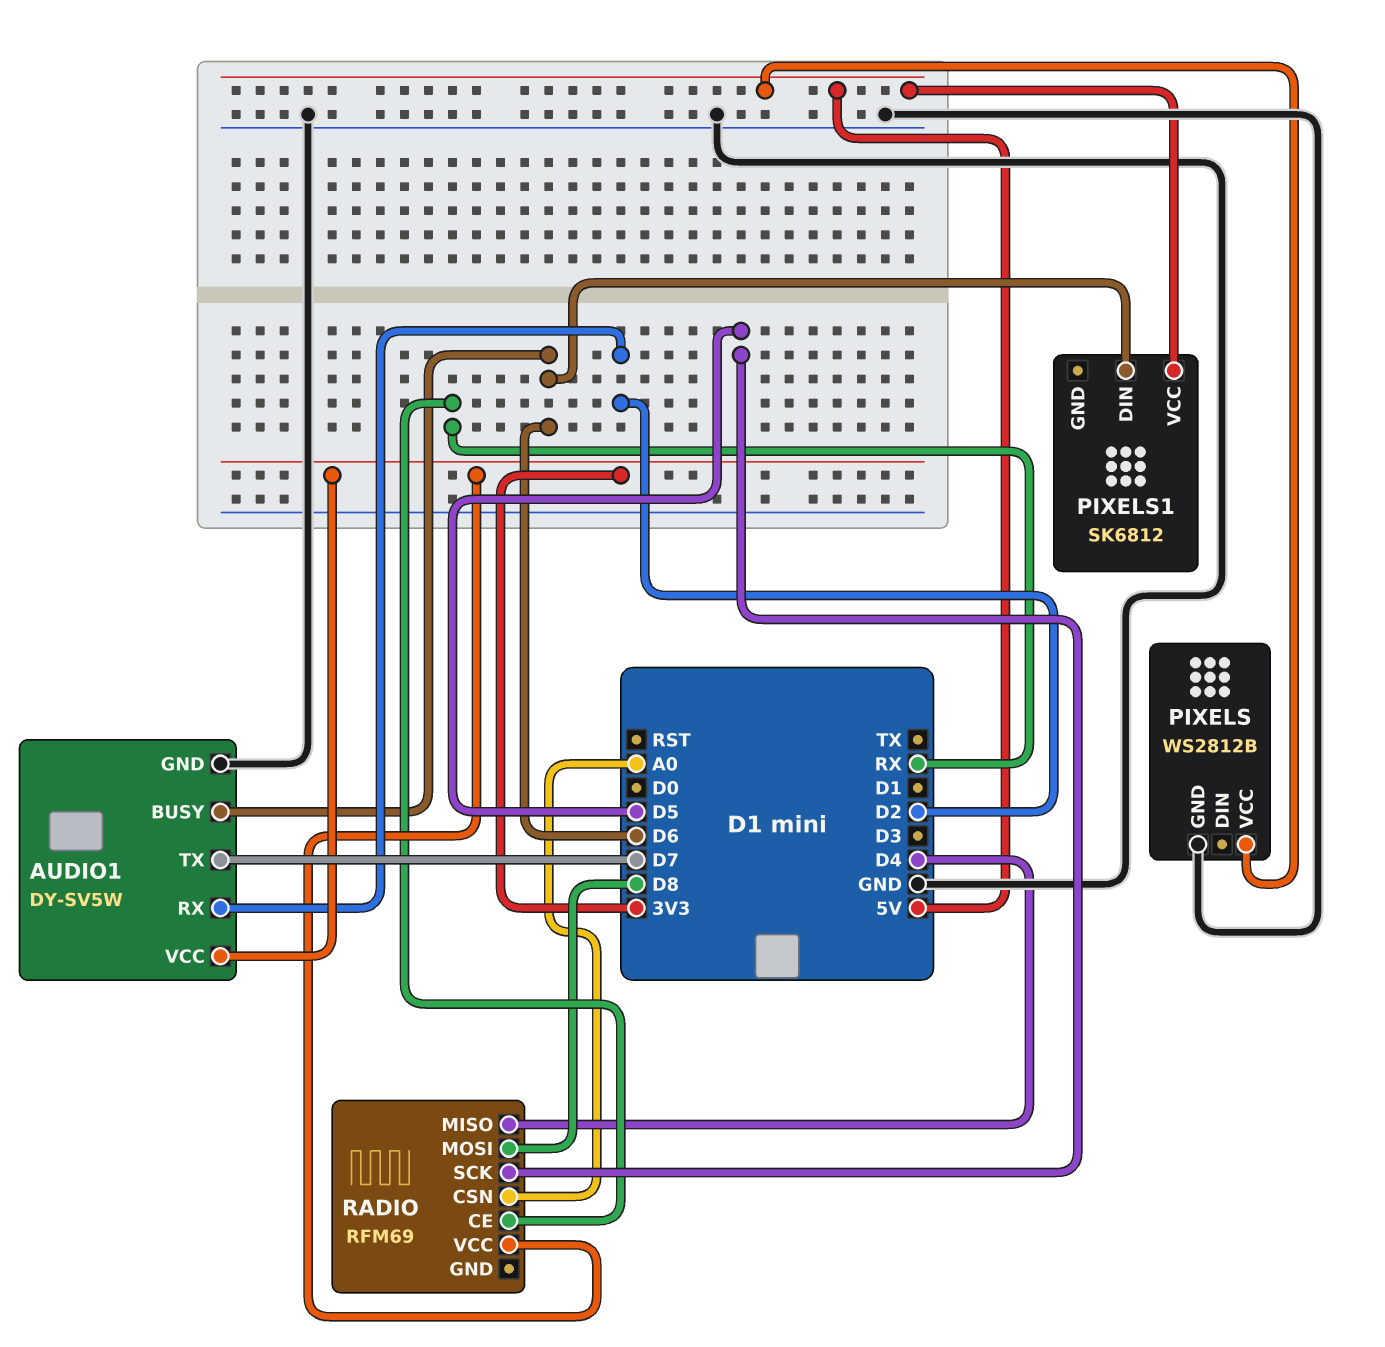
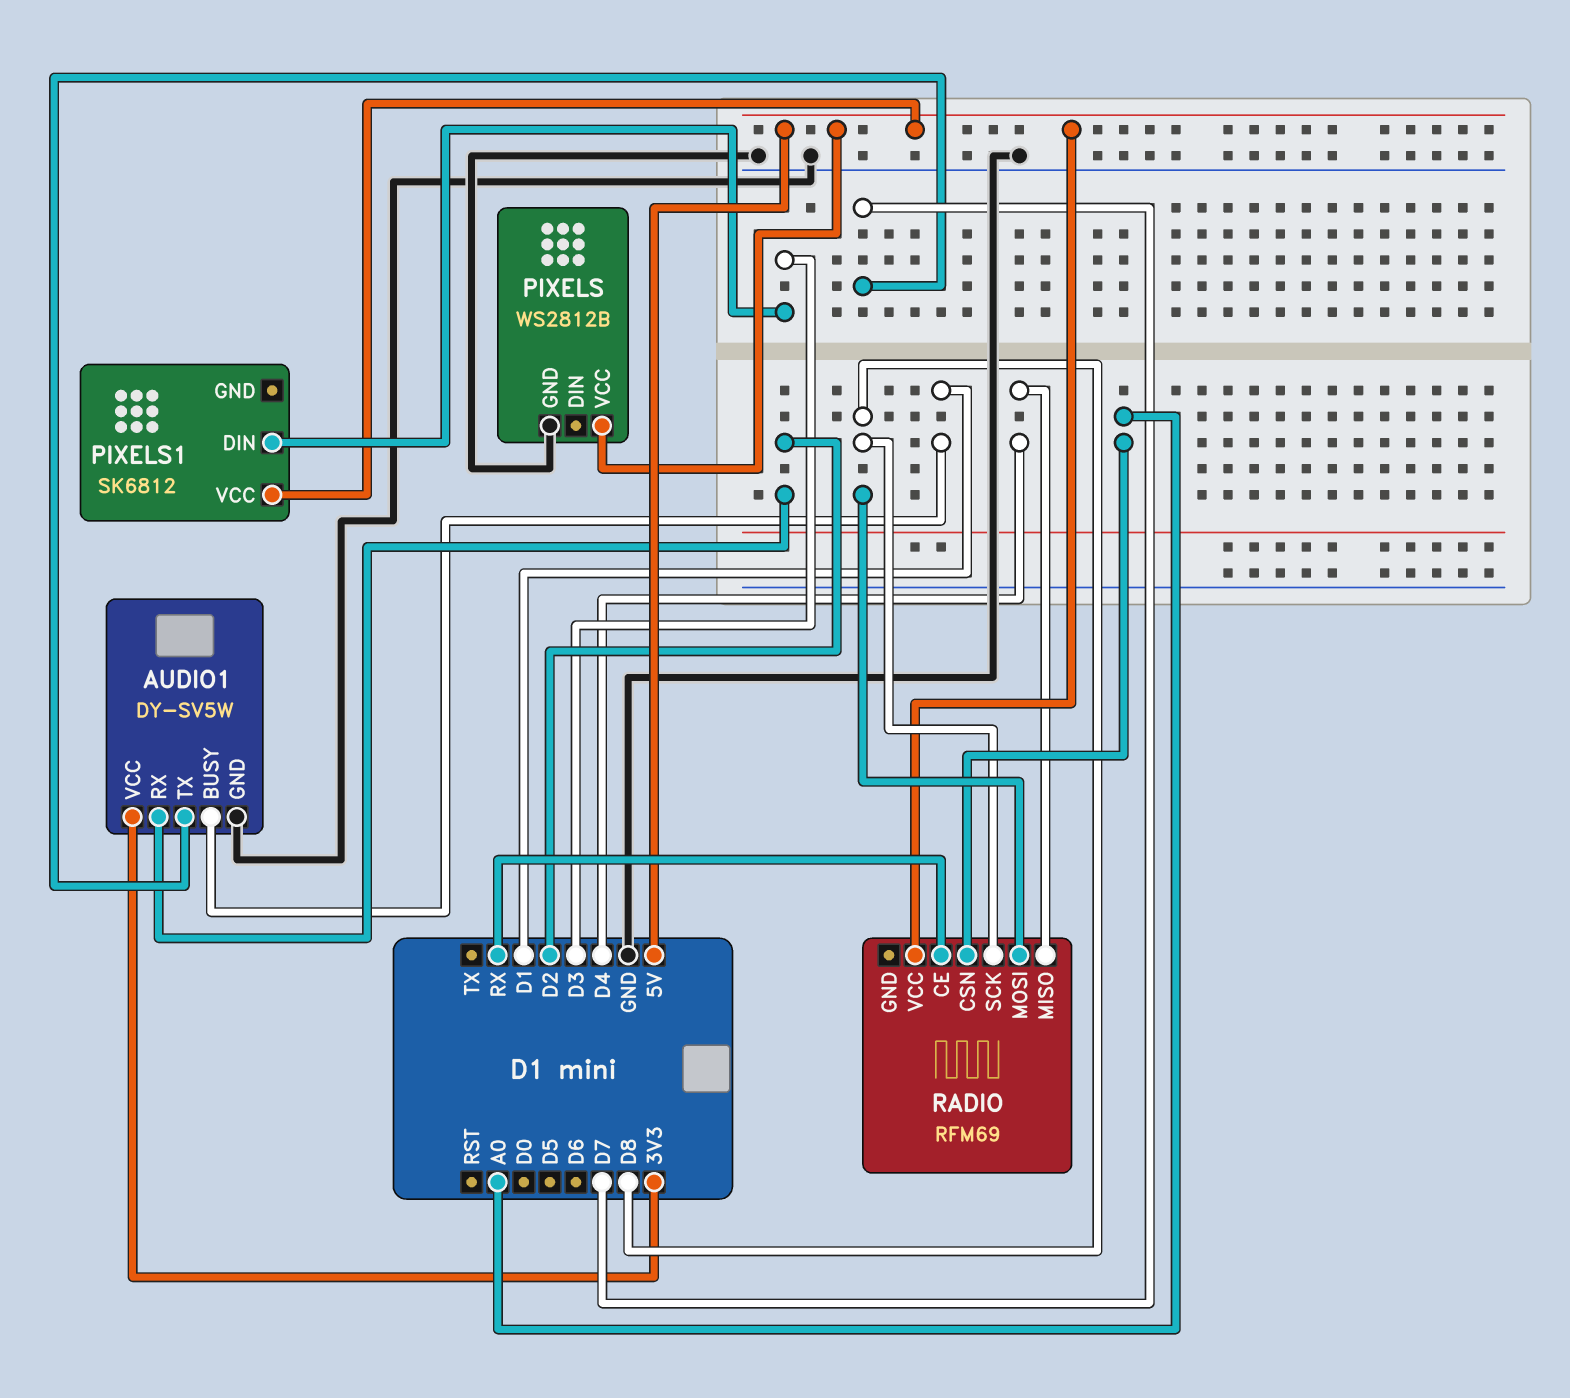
AUDIO1 pin BUSY: D6 -> D1
PIXELS1 pin DIN: D6 -> D3
RADIO pin SCK: D5 -> D8
RADIO pin VCC: 3V3 -> 5V

